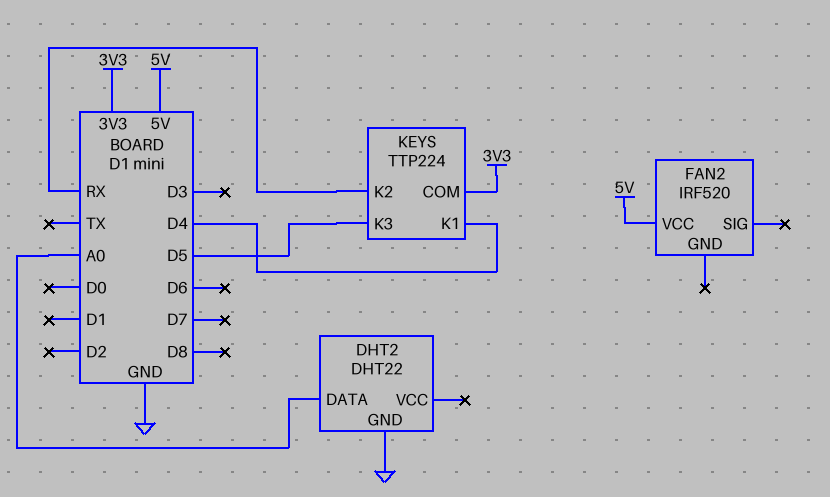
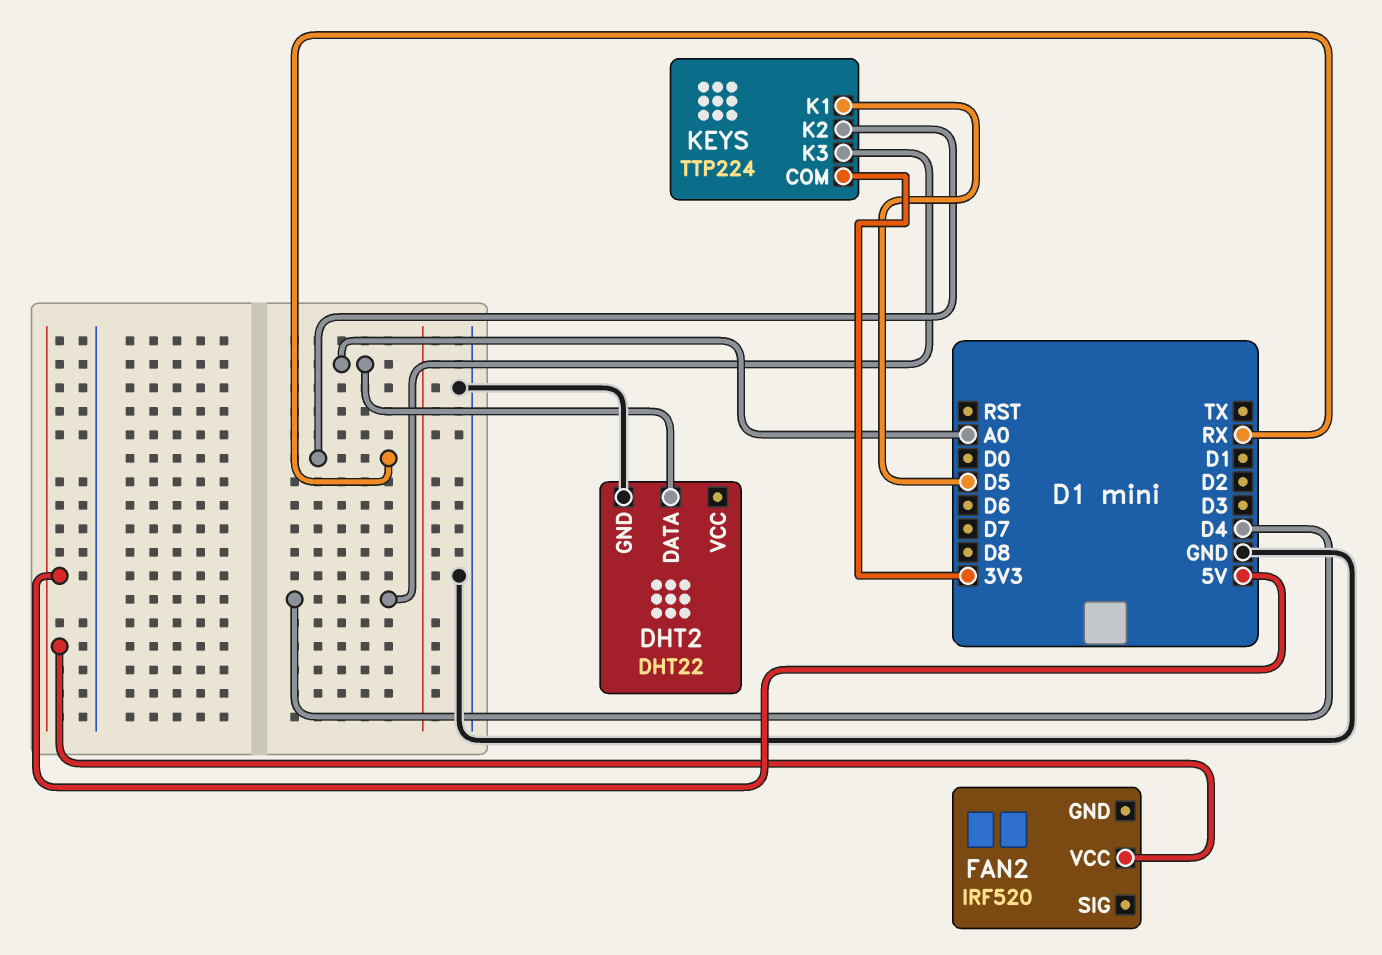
KEYS pin K1: D4 -> D5
KEYS pin K3: D5 -> D4

